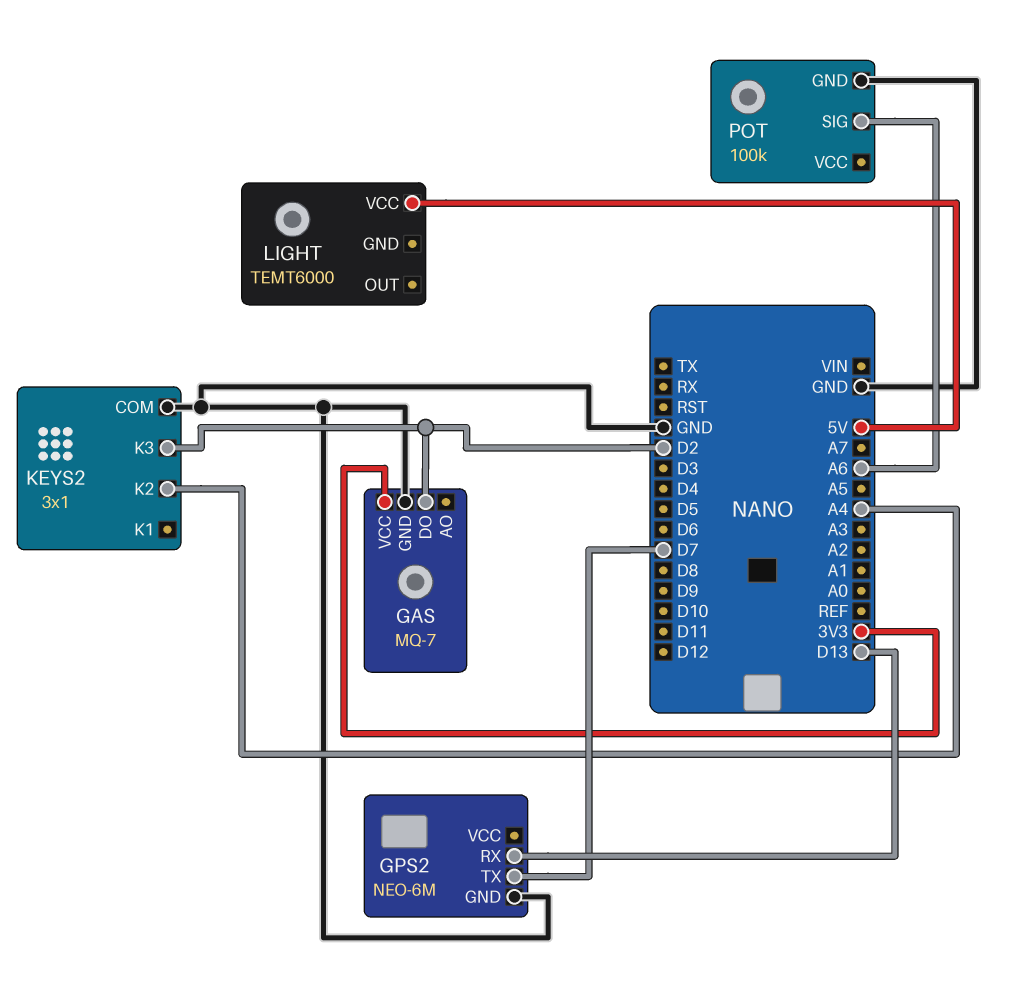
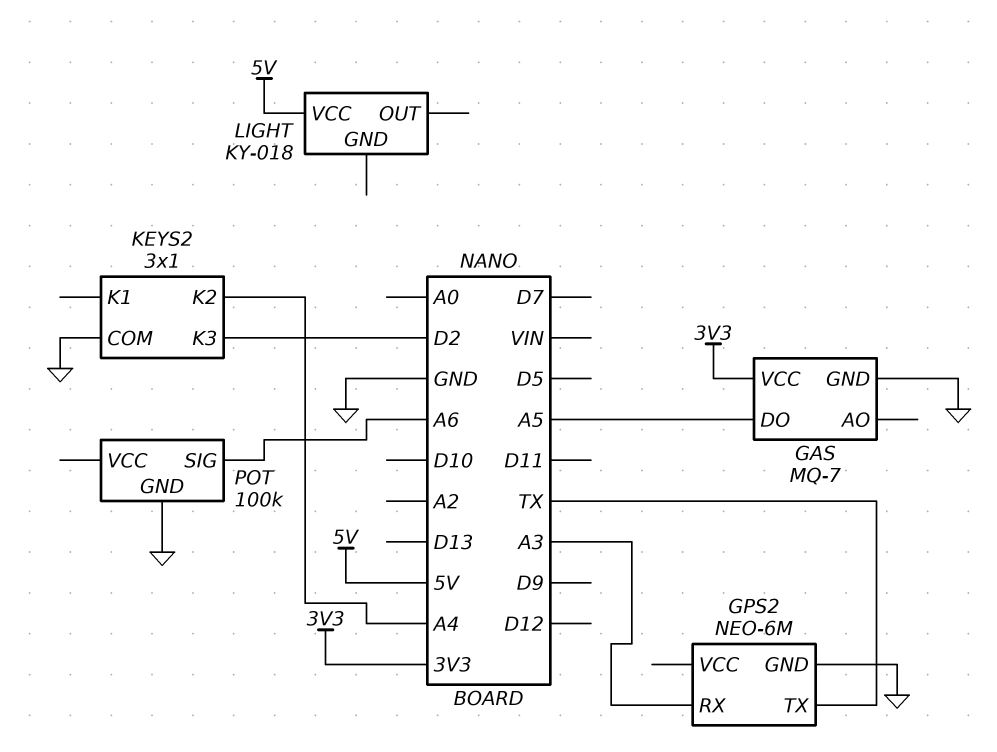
GAS pin DO: D2 -> A5
GPS2 pin RX: D13 -> A3
GPS2 pin TX: D7 -> TX
LIGHT: TEMT6000 -> KY-018

